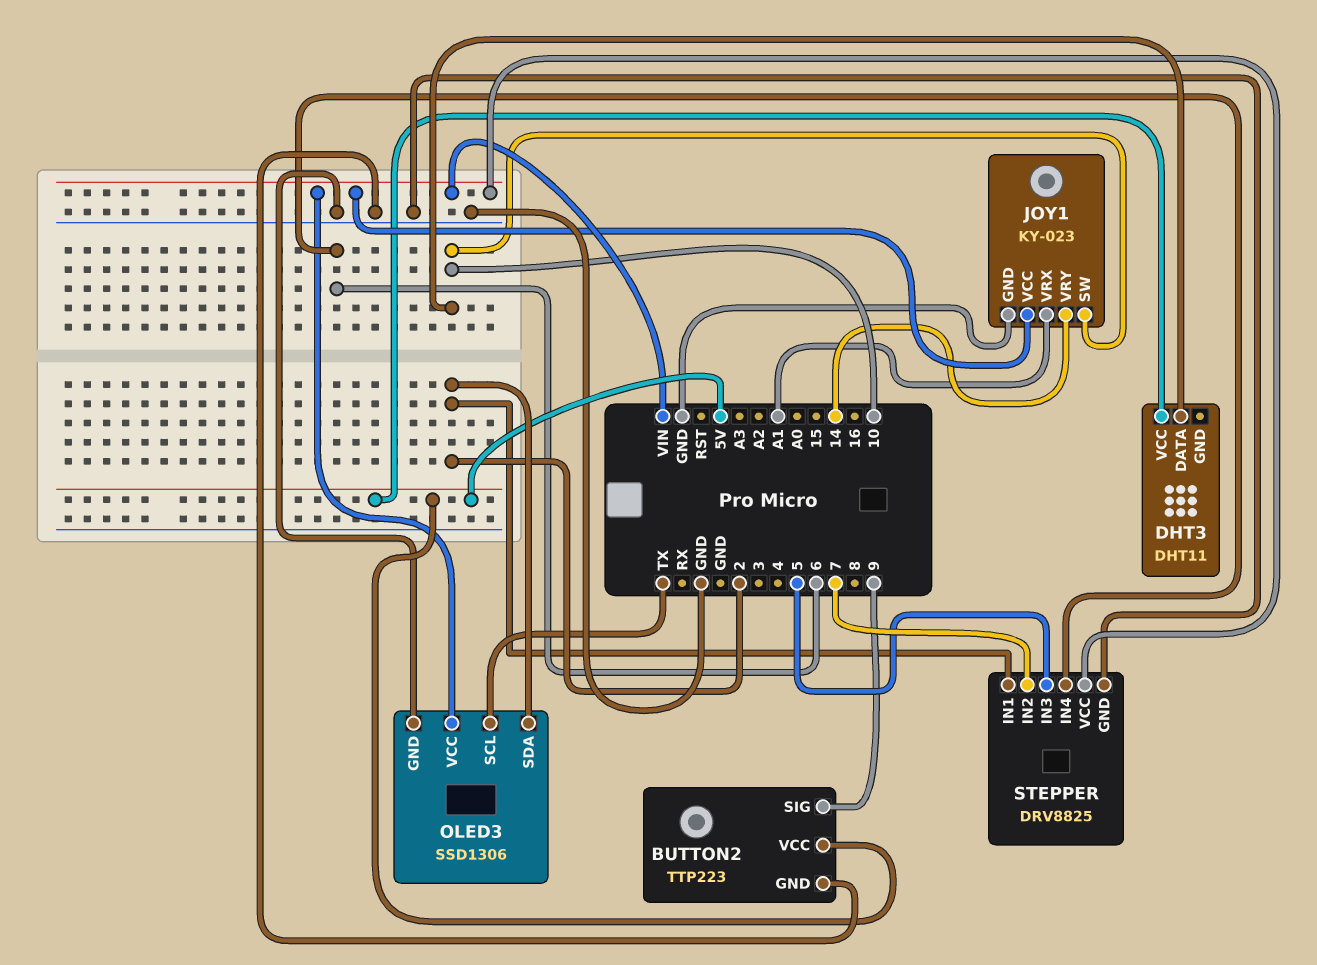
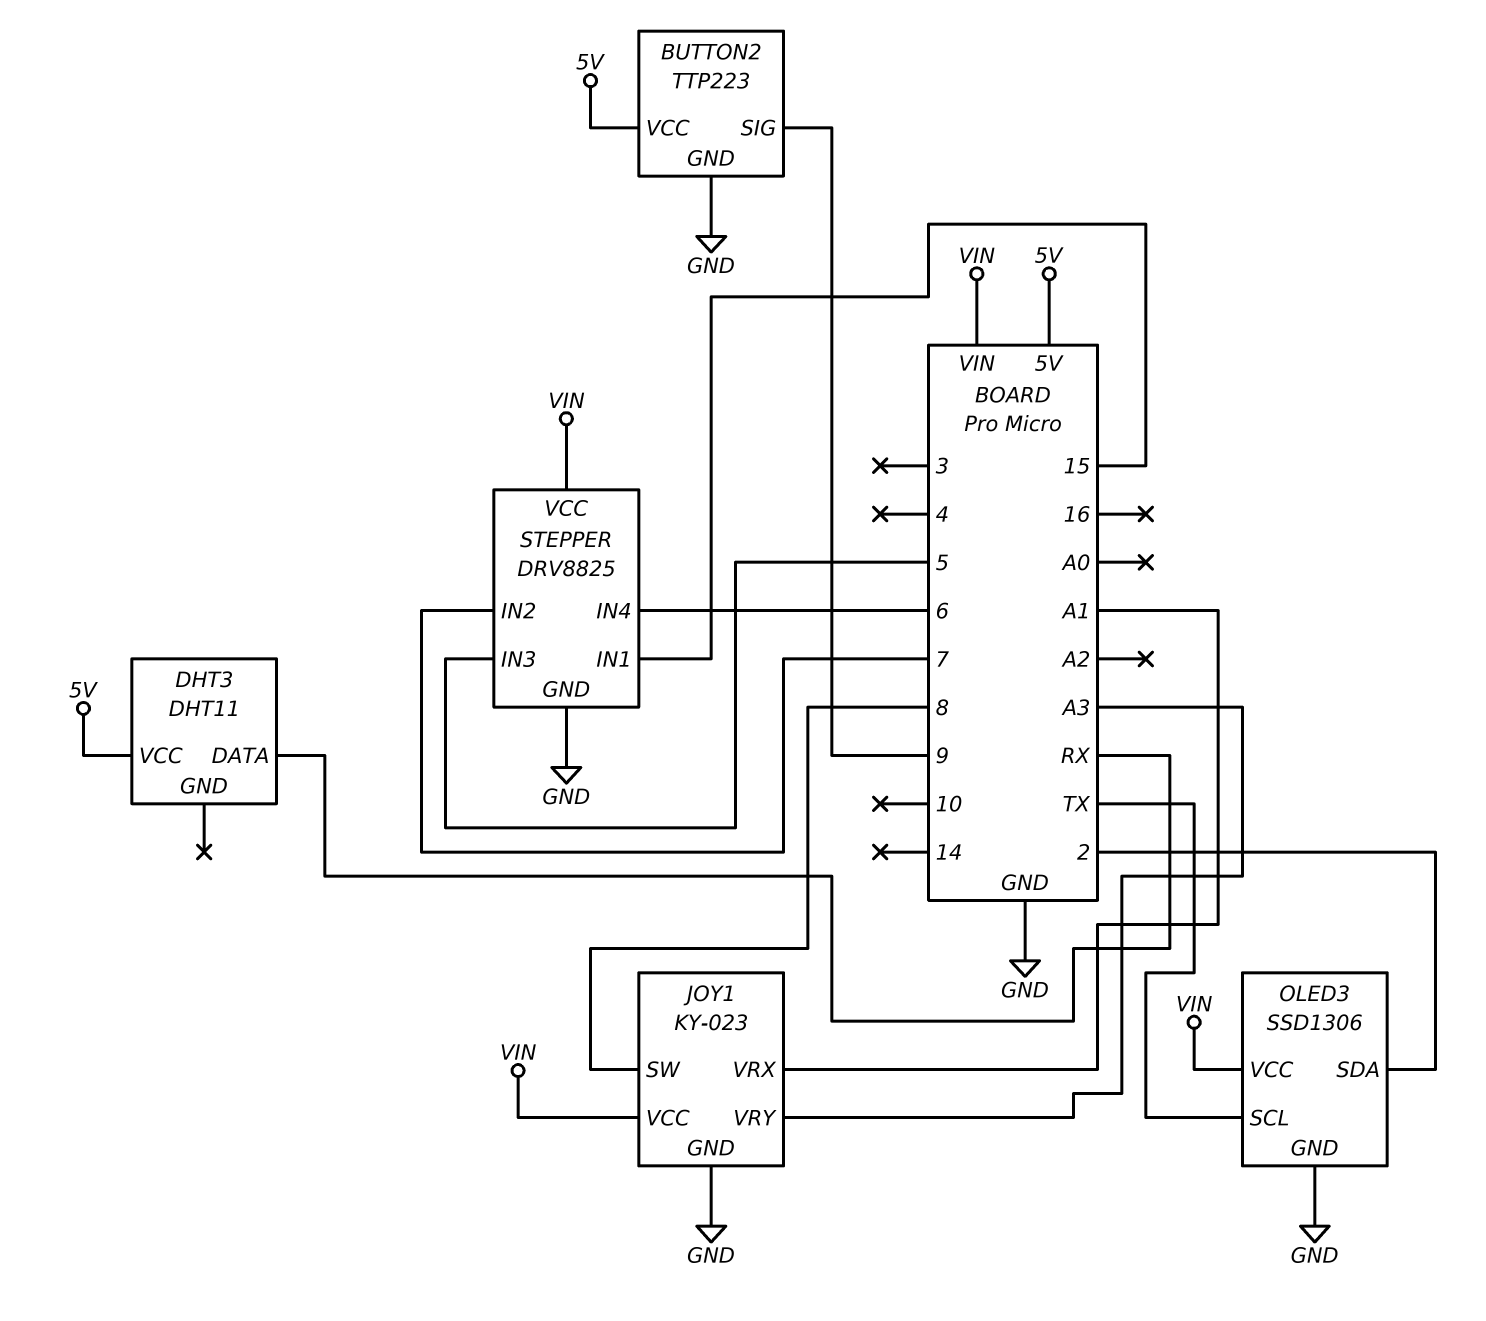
DHT3 pin DATA: 10 -> RX
JOY1 pin SW: 10 -> 8
JOY1 pin VRY: 14 -> A3
STEPPER pin IN1: 2 -> 15

